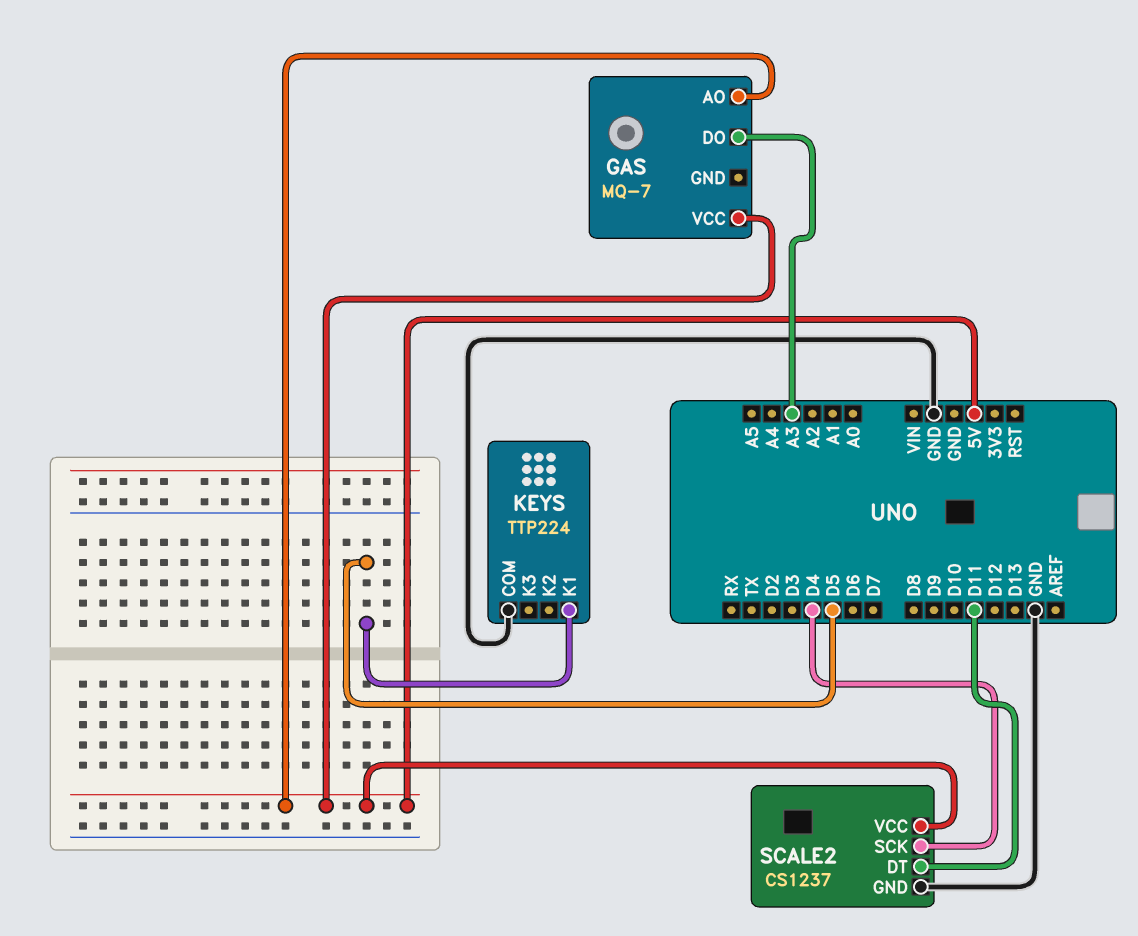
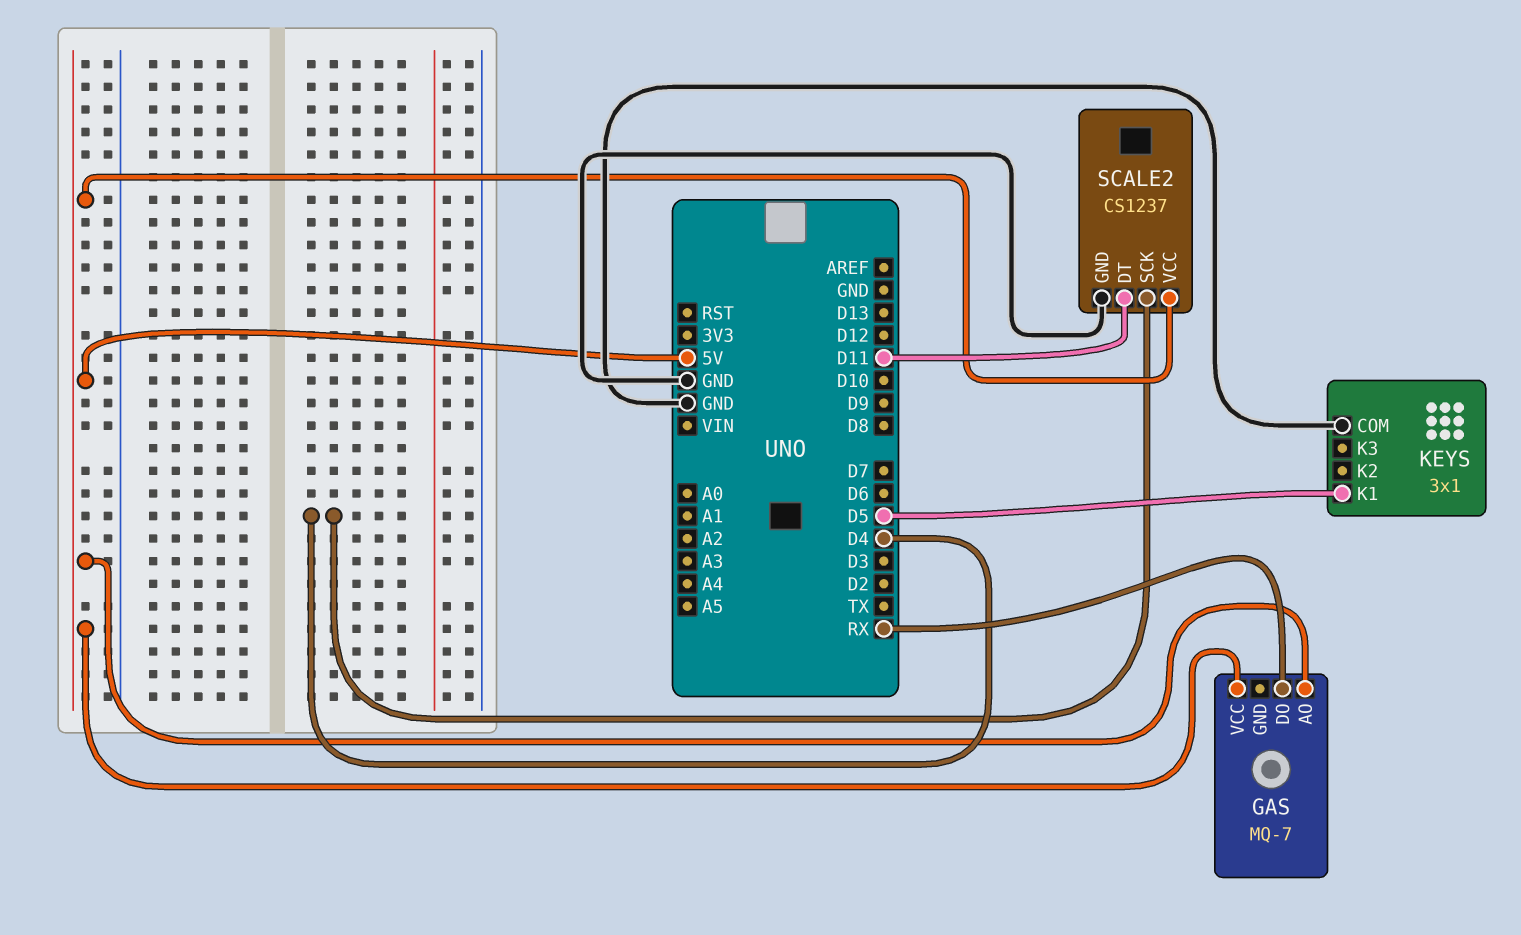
GAS pin DO: A3 -> RX
KEYS: TTP224 -> 3x1

